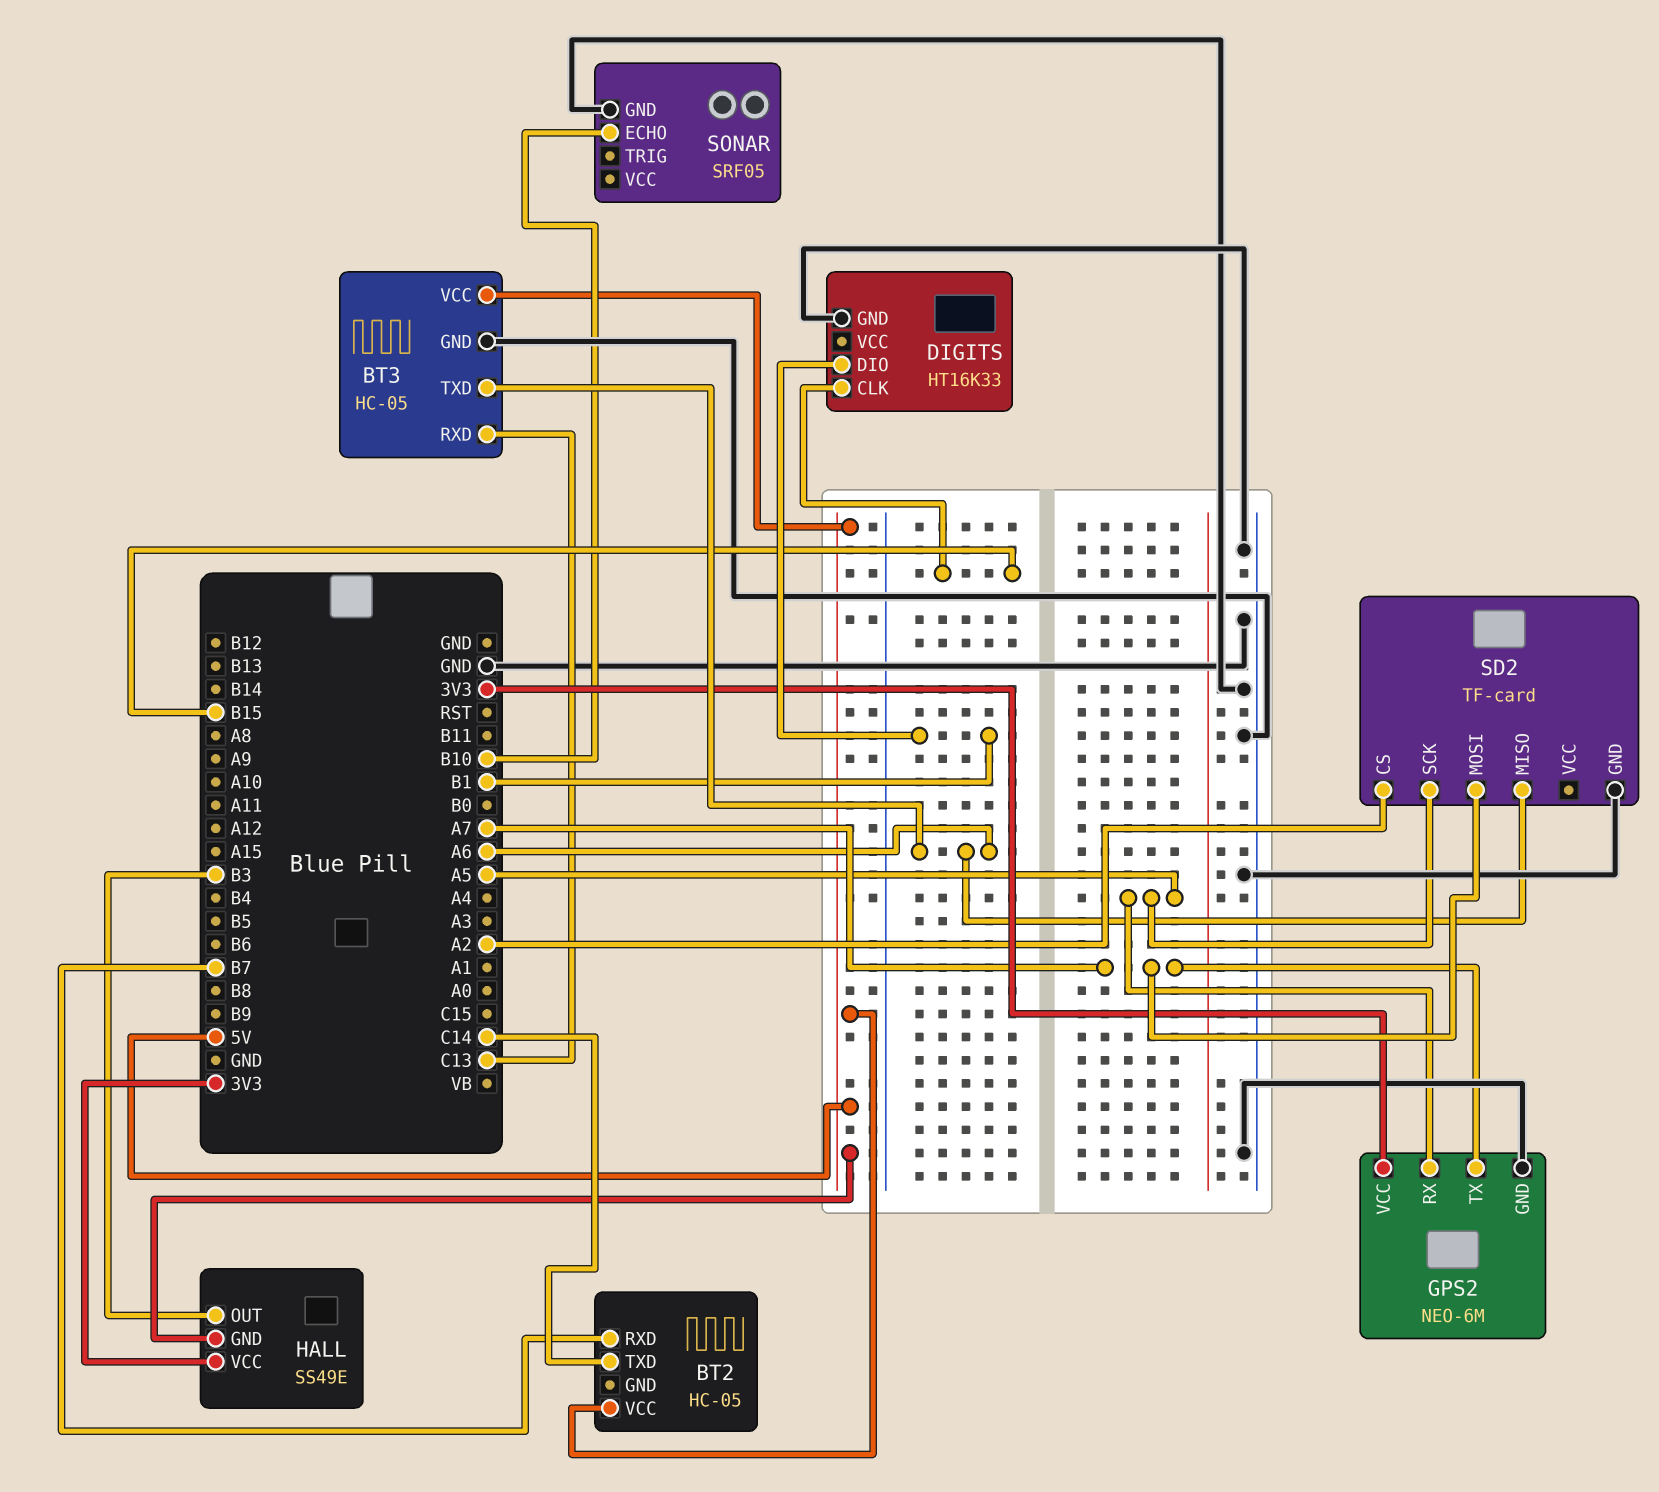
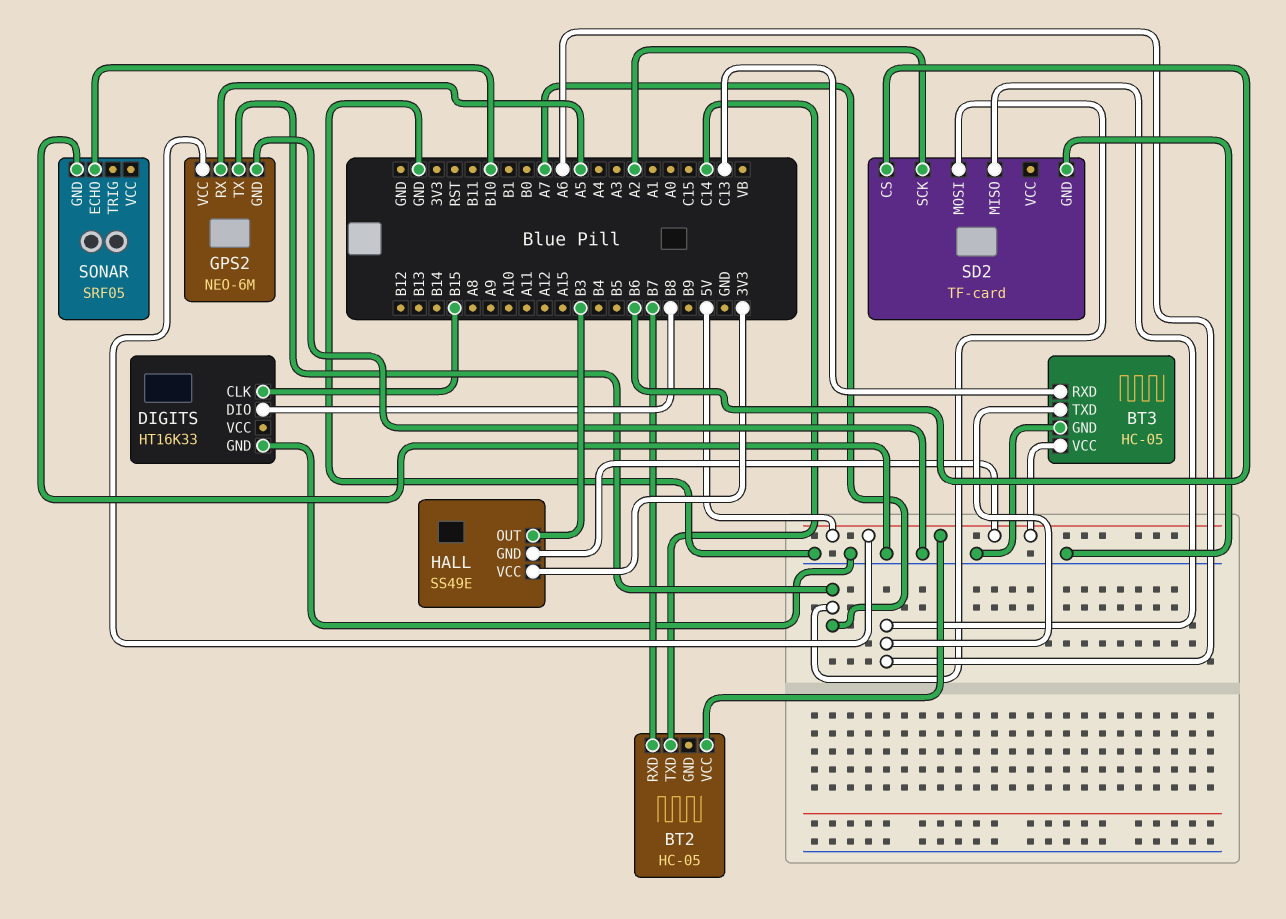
DIGITS pin DIO: B1 -> B8
GPS2 pin VCC: 3V3 -> 5V
SD2 pin CS: A2 -> B6
SD2 pin SCK: A5 -> A2

